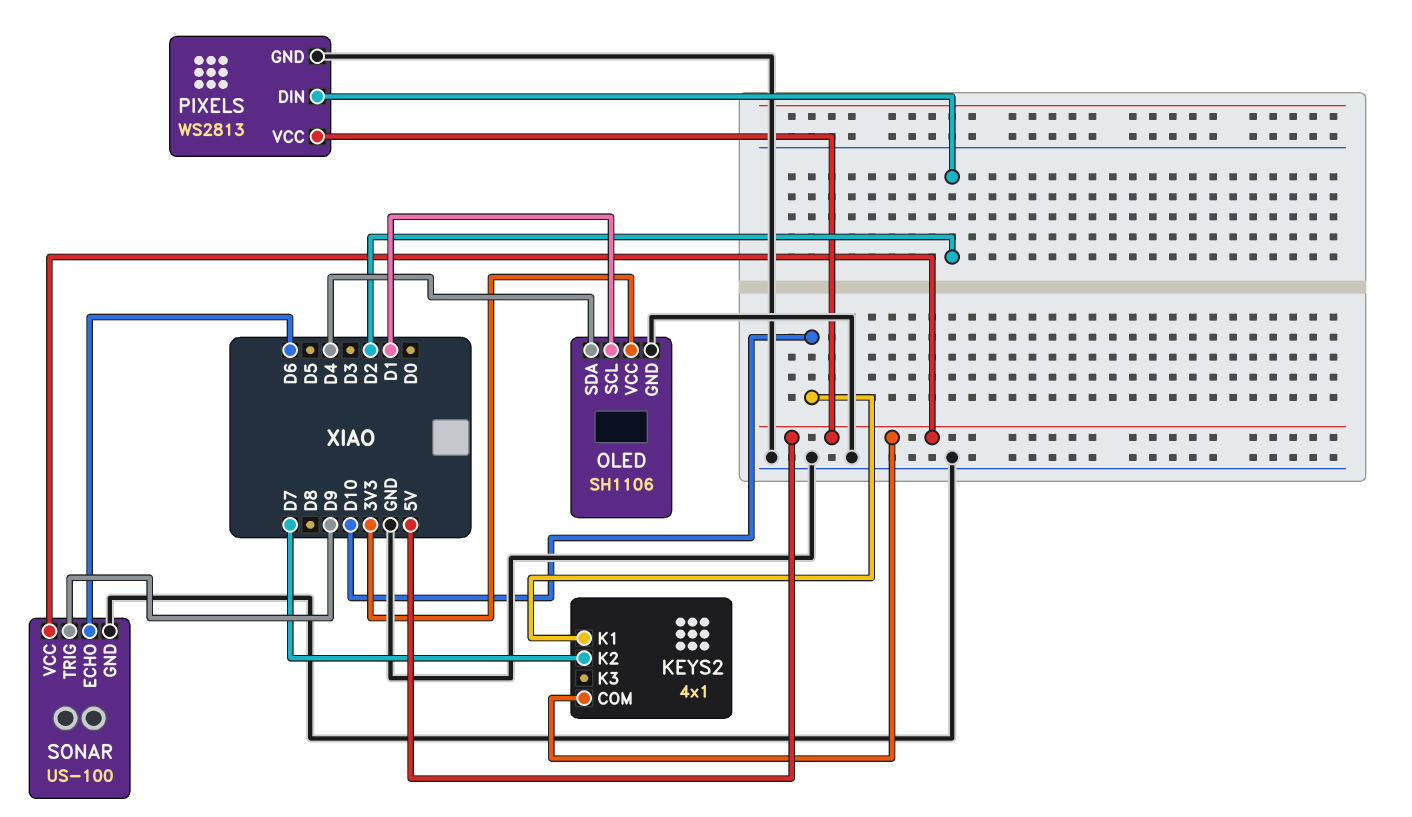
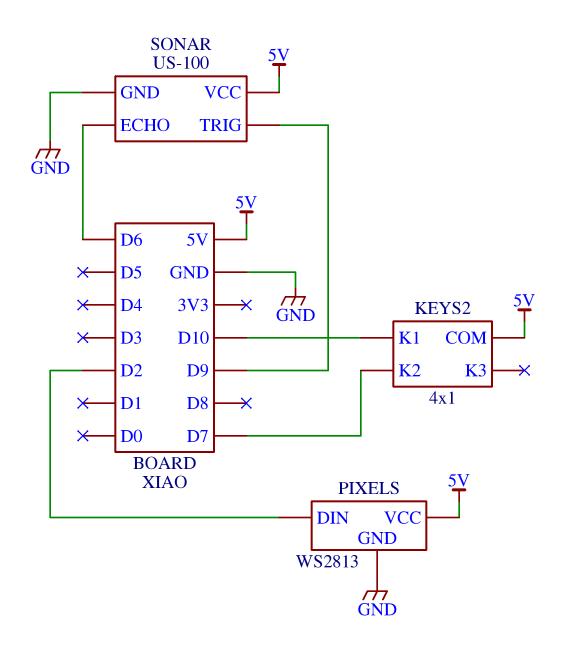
OLED: SH1106 -> none
OLED pin GND: GND -> none
OLED pin SCL: D1 -> none
OLED pin SDA: D4 -> none
OLED pin VCC: 3V3 -> none

